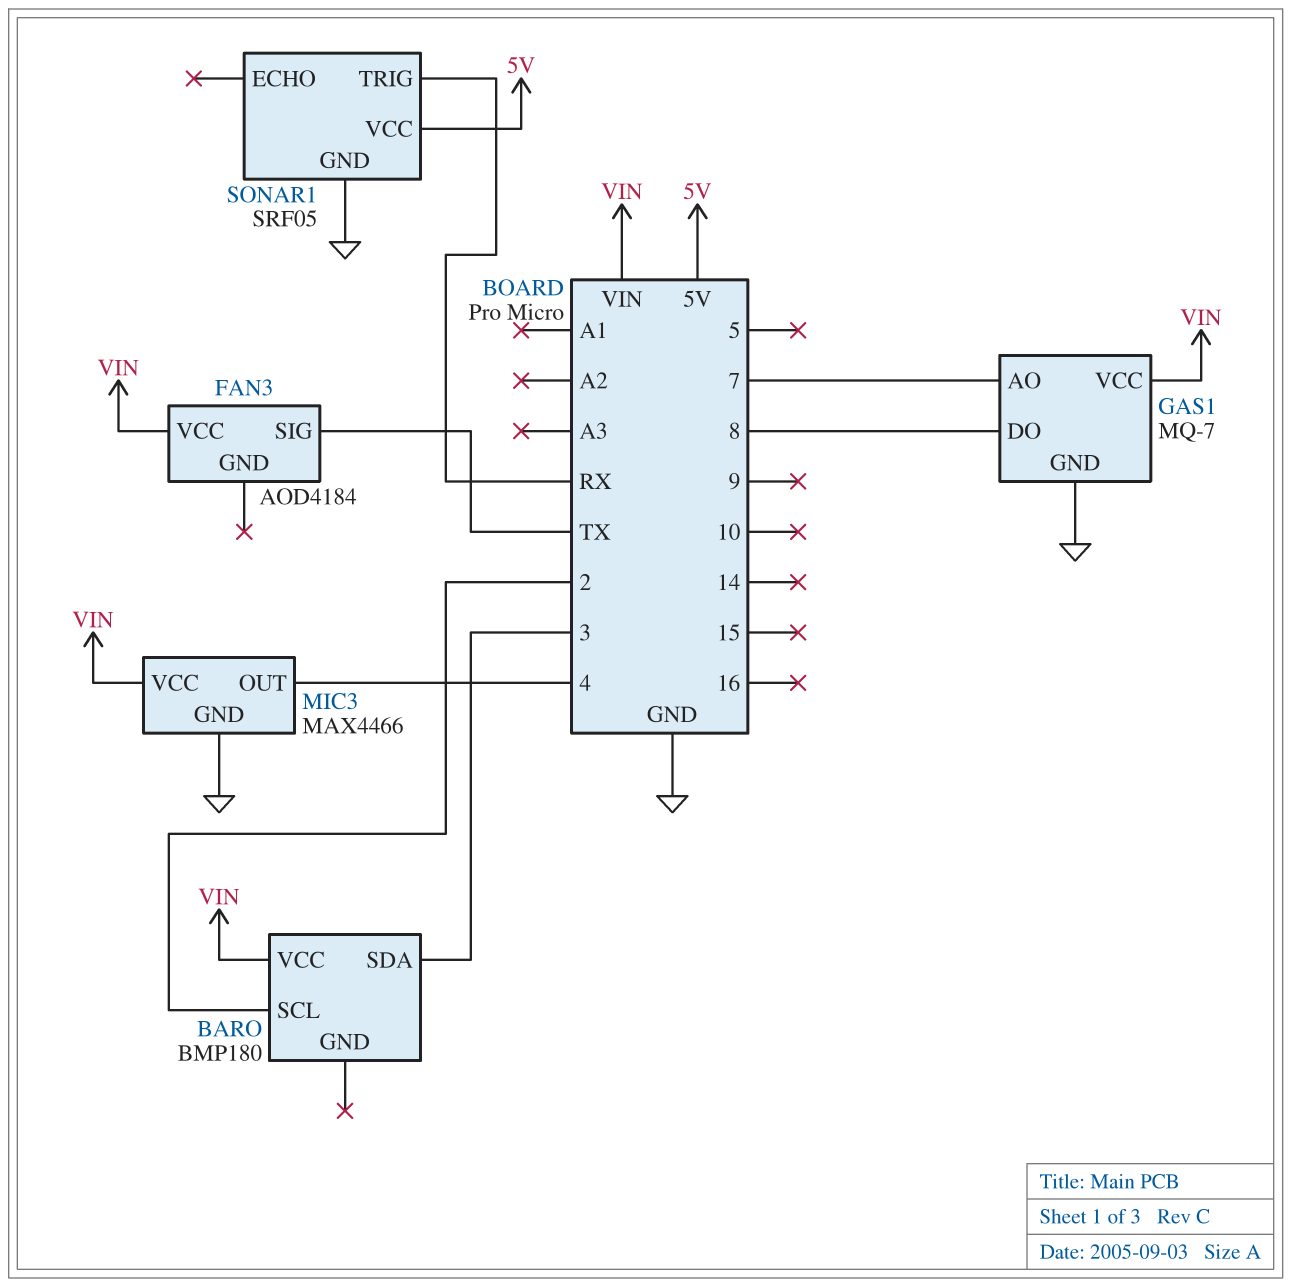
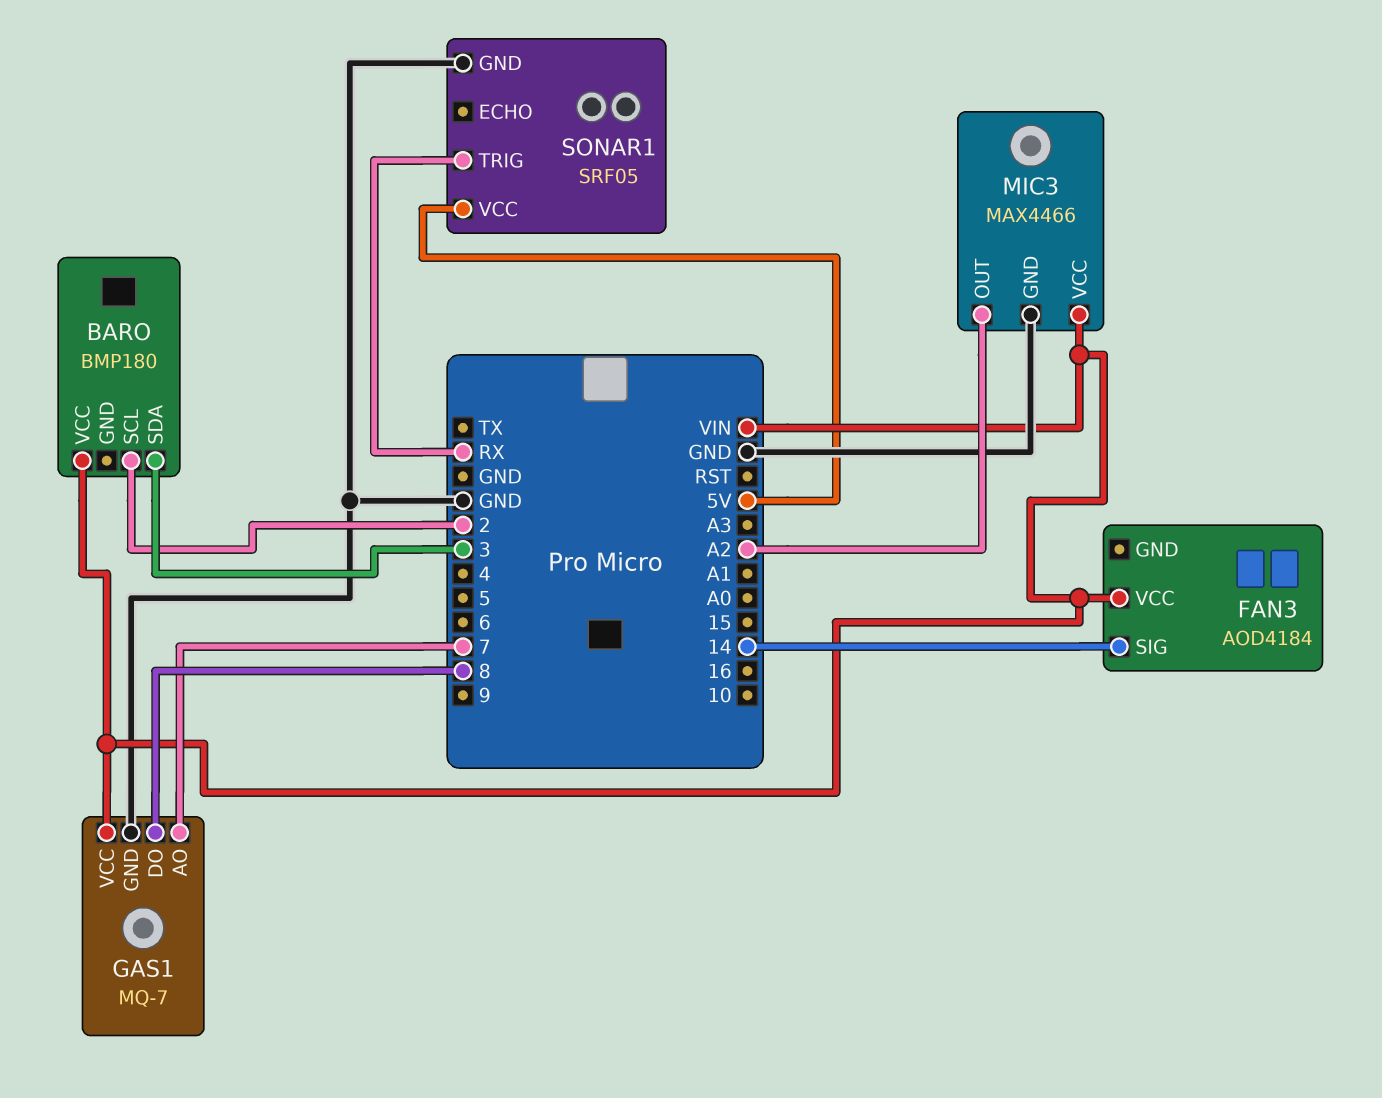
FAN3 pin SIG: TX -> 14
MIC3 pin OUT: 4 -> A2

